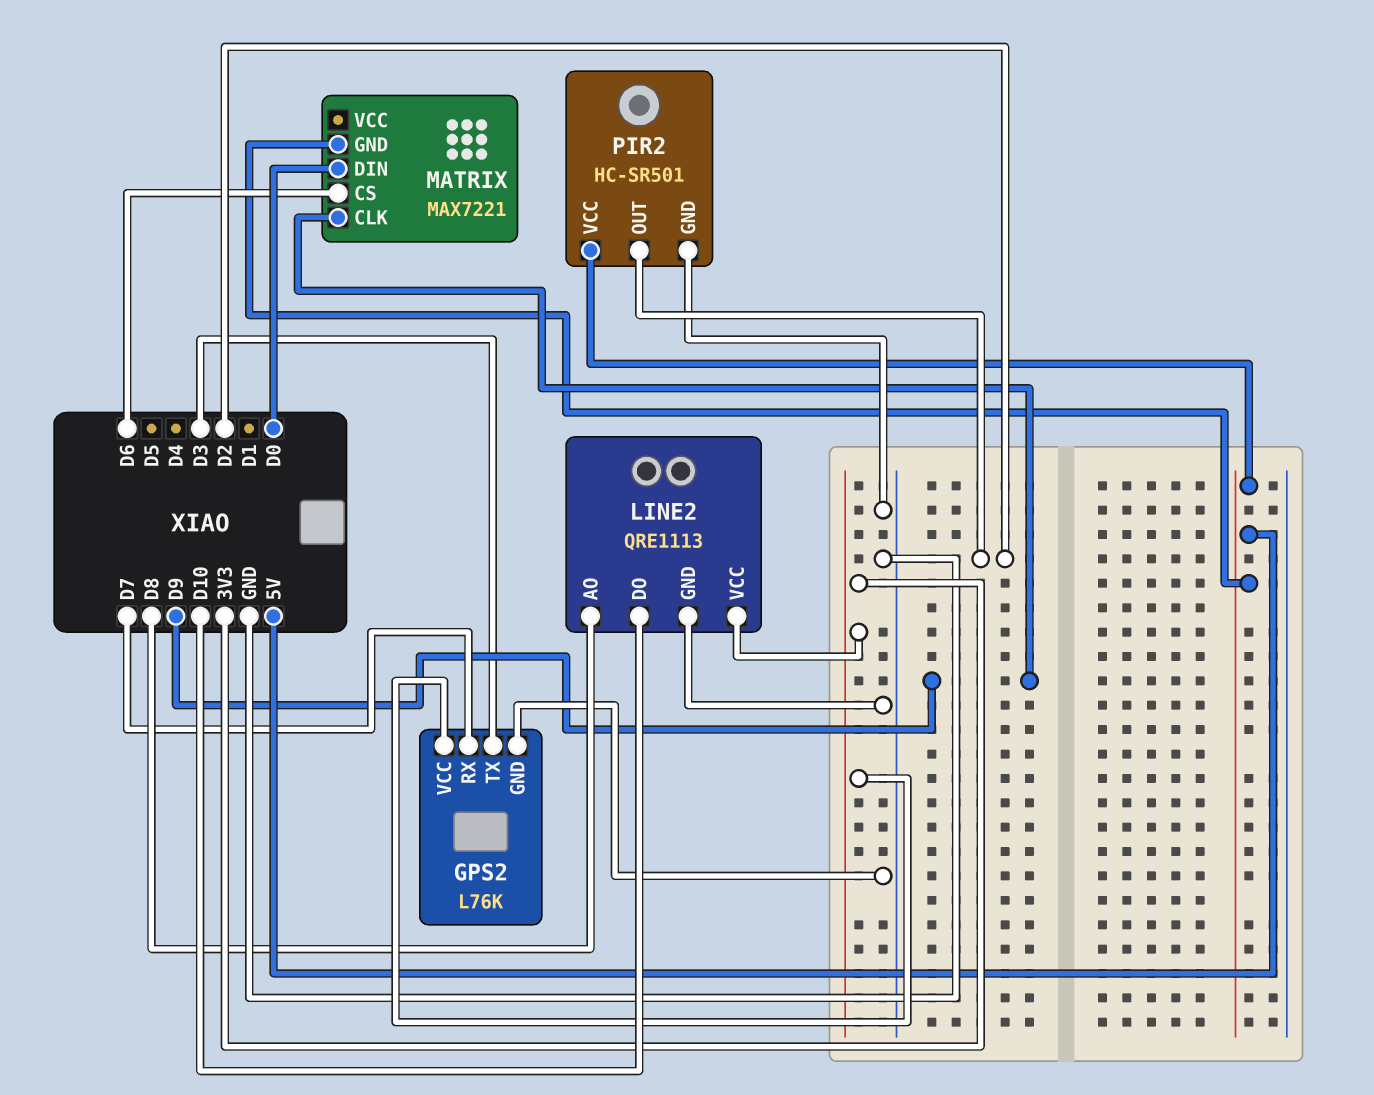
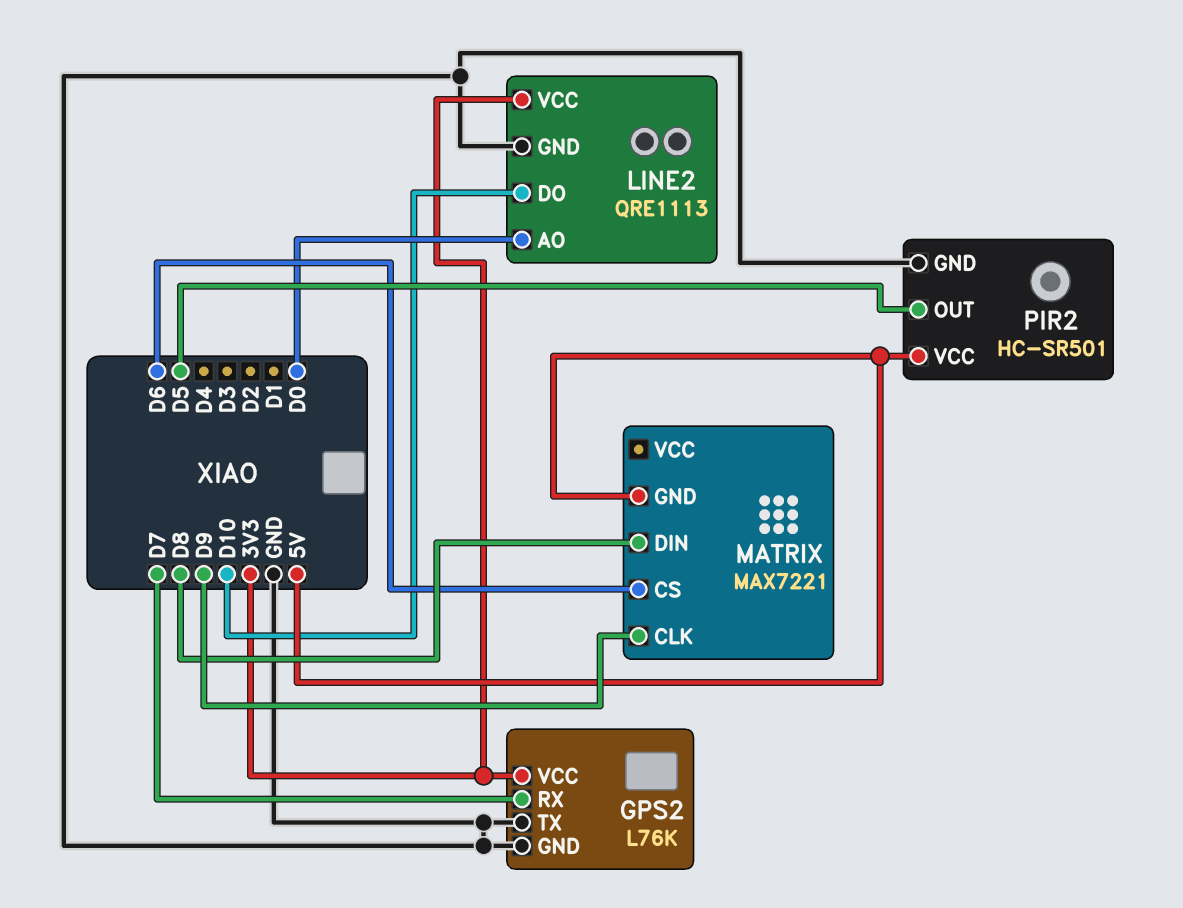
GPS2 pin TX: D3 -> GND
LINE2 pin AO: D8 -> D0
MATRIX pin DIN: D0 -> D8
PIR2 pin OUT: D2 -> D5

